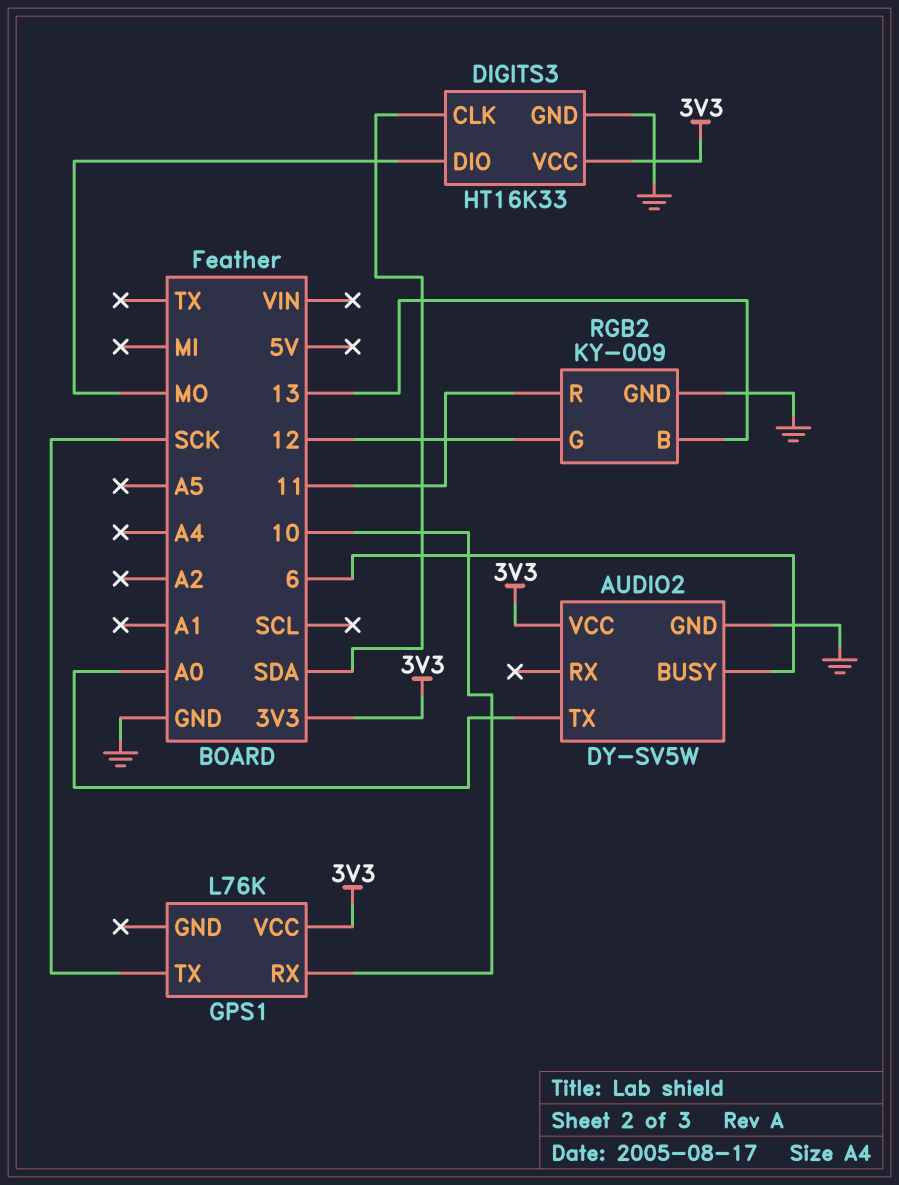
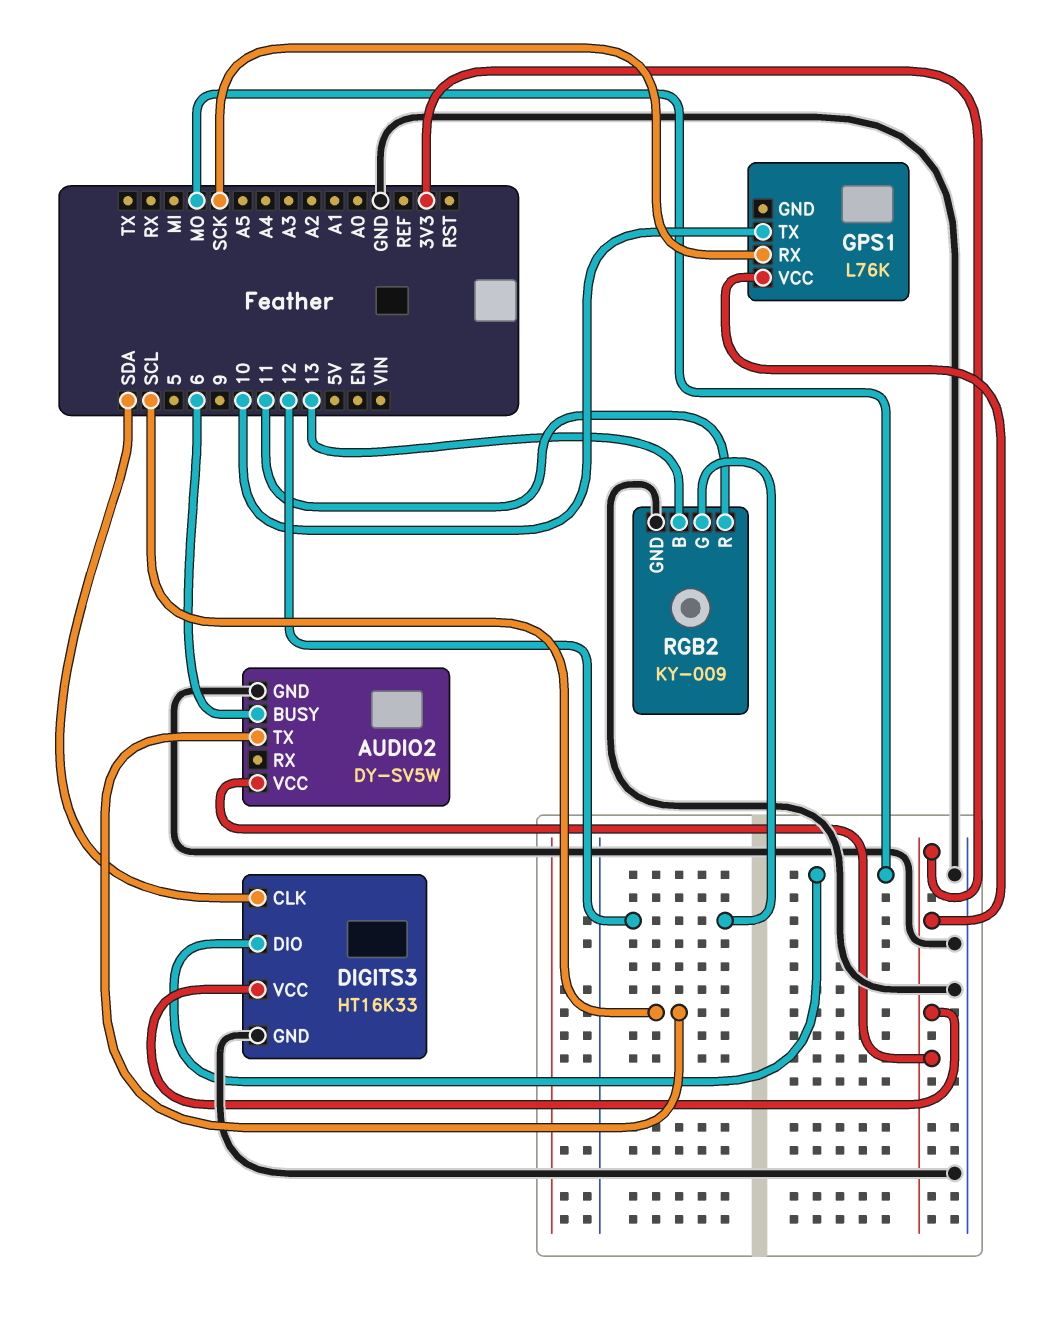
AUDIO2 pin TX: A0 -> SCL
GPS1 pin RX: 10 -> SCK
GPS1 pin TX: SCK -> 10

